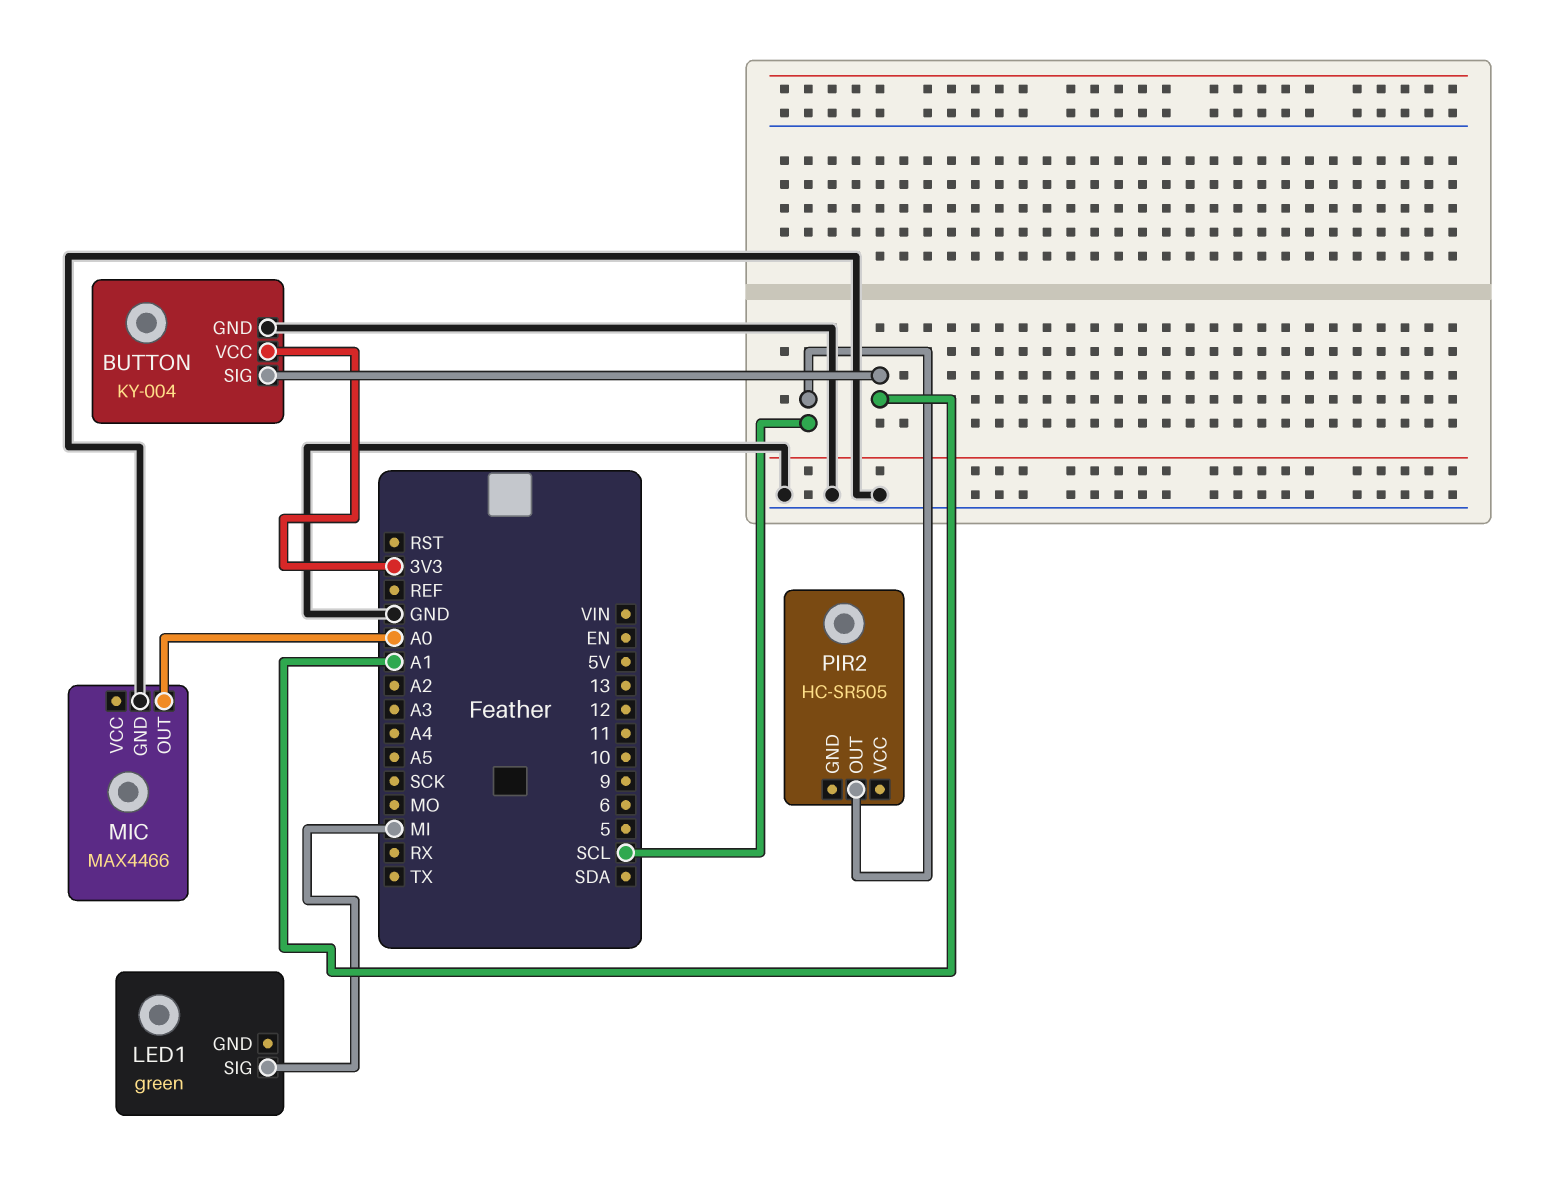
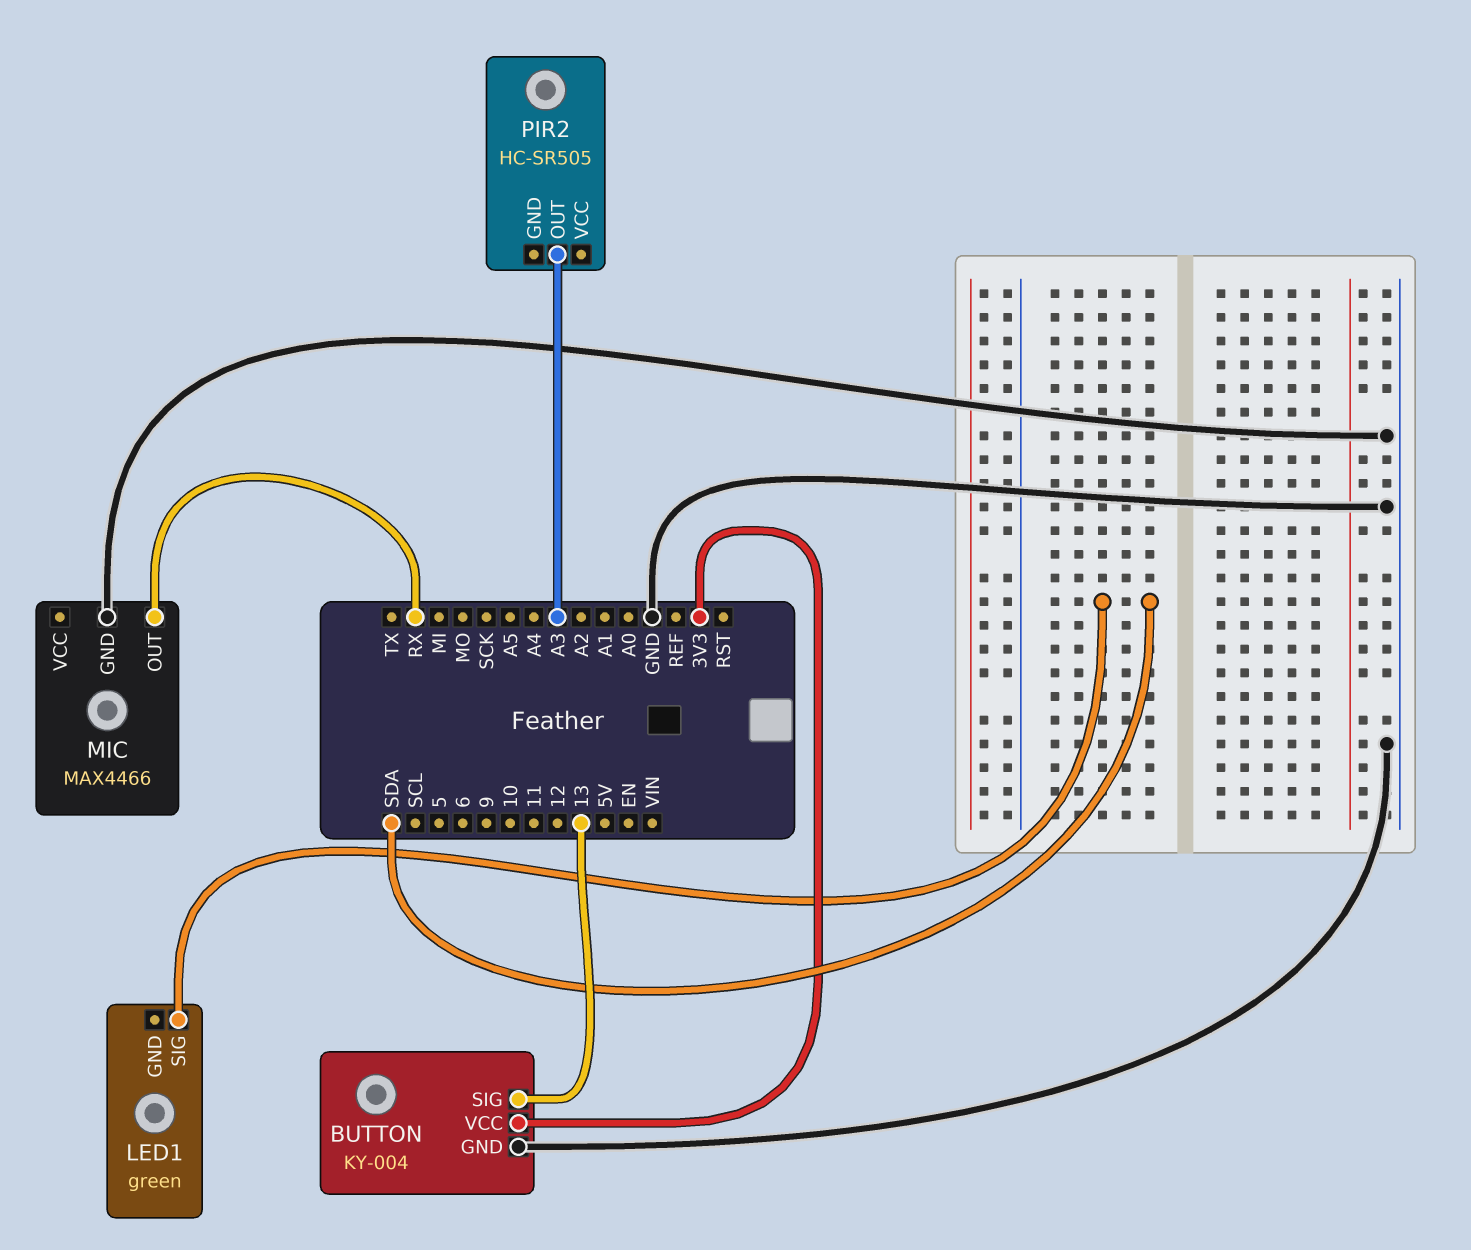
BUTTON pin SIG: A1 -> 13
LED1 pin SIG: MI -> SDA
MIC pin OUT: A0 -> RX
PIR2 pin OUT: SCL -> A3

